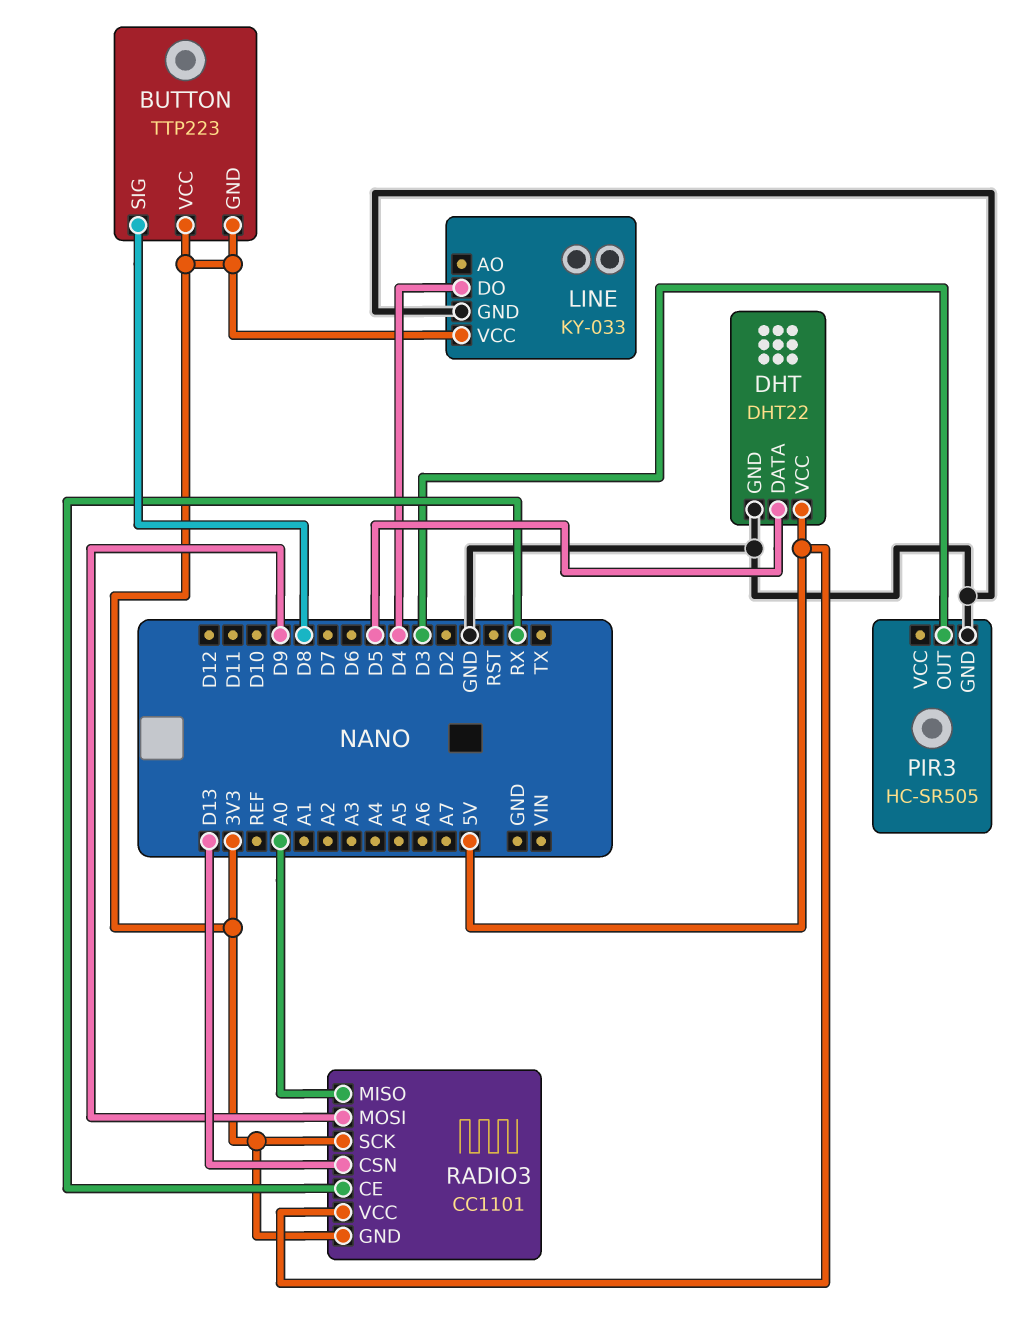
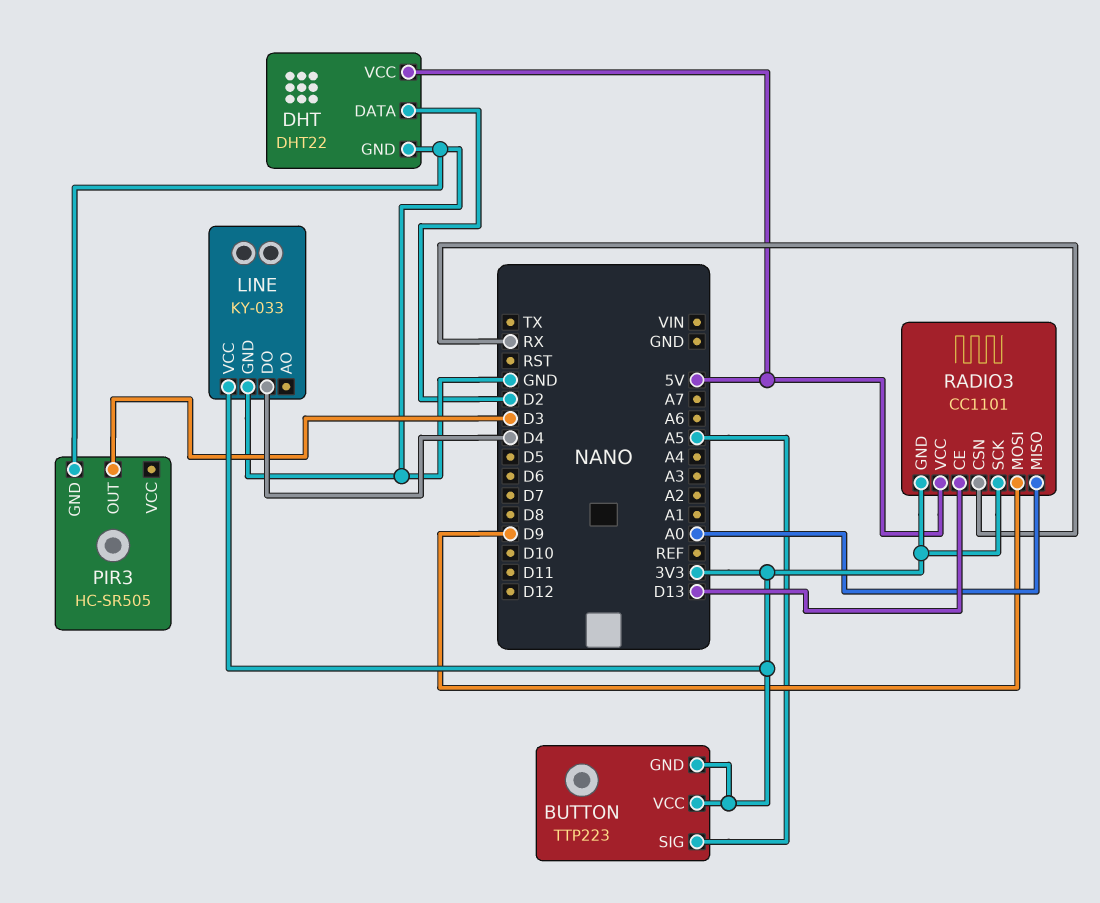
BUTTON pin SIG: D8 -> A5
DHT pin DATA: D5 -> D2
RADIO3 pin CE: RX -> D13
RADIO3 pin CSN: D13 -> RX

